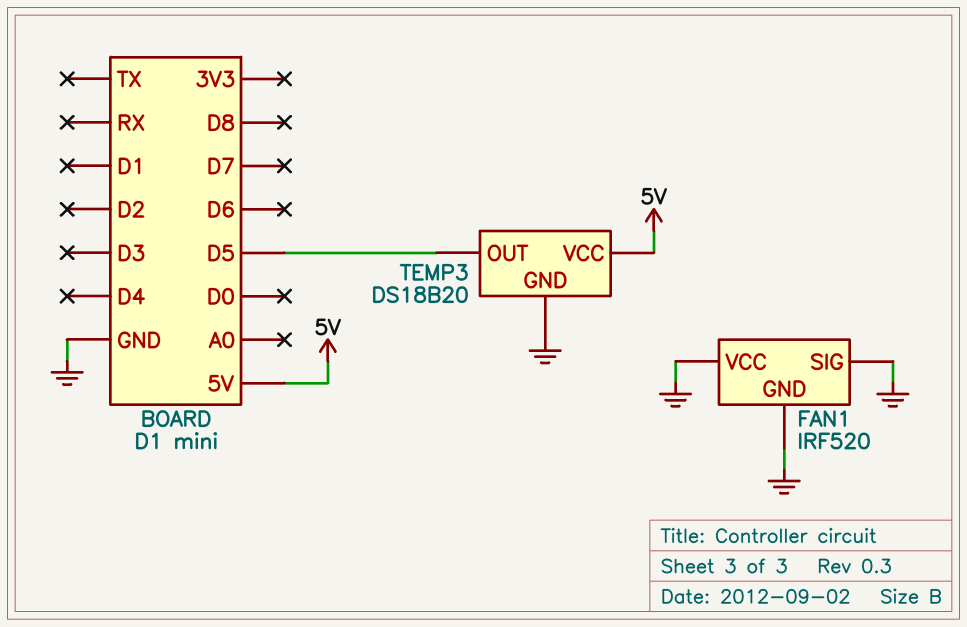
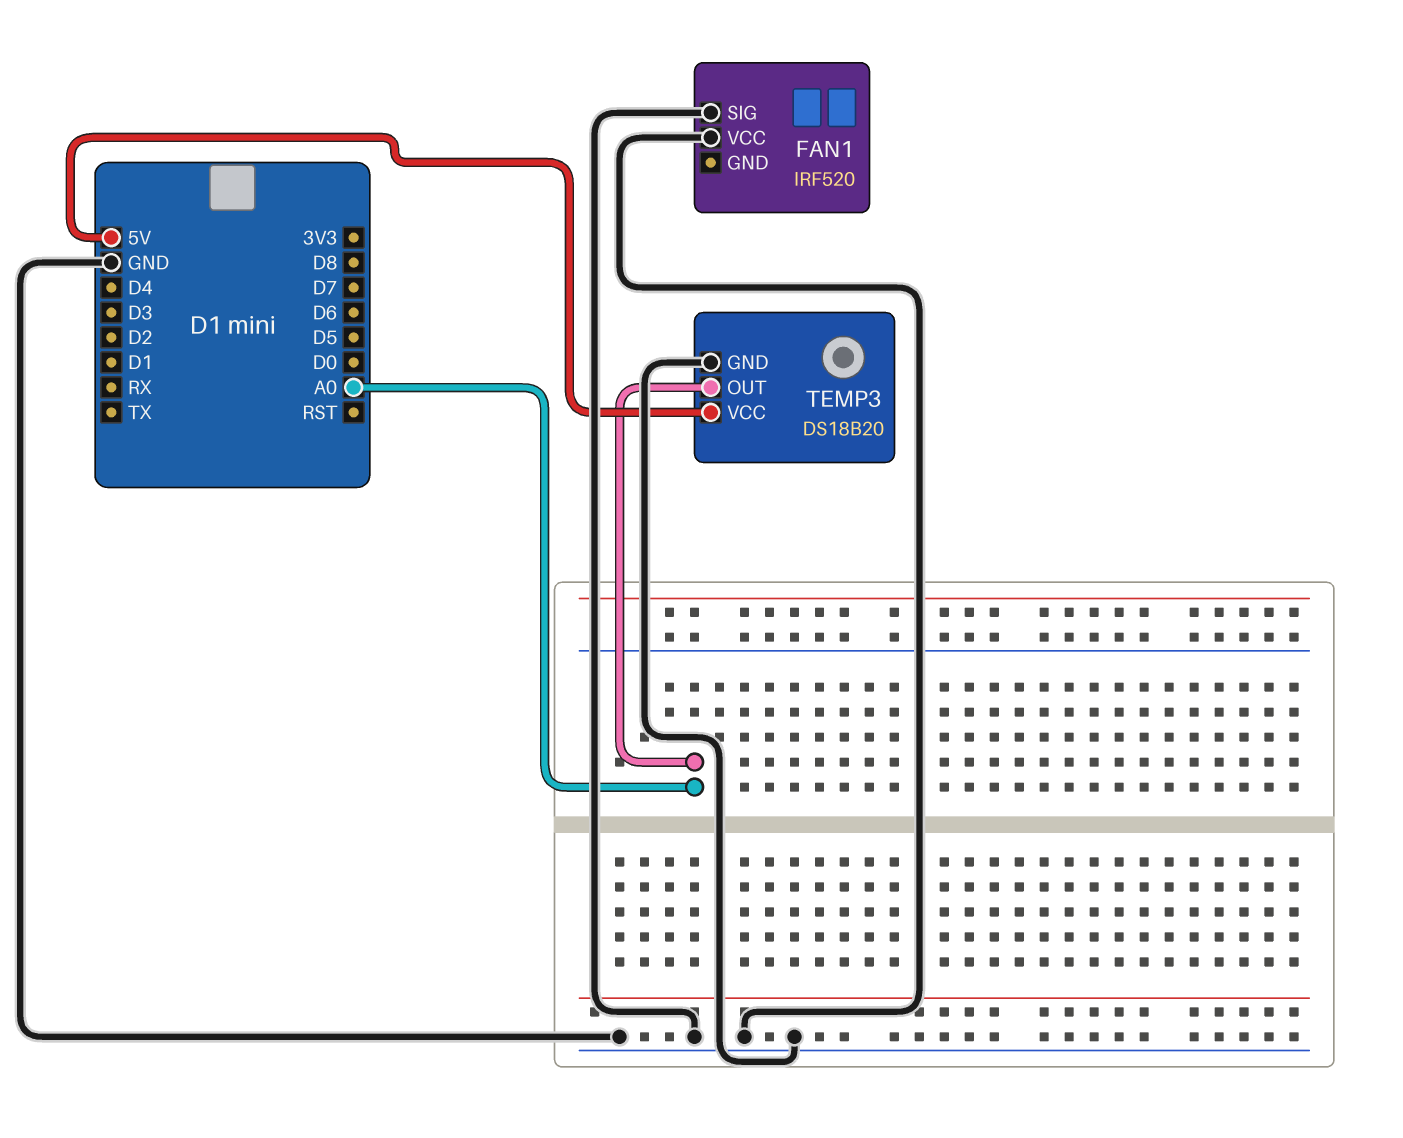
FAN1 pin GND: GND -> none
TEMP3 pin OUT: D5 -> A0

